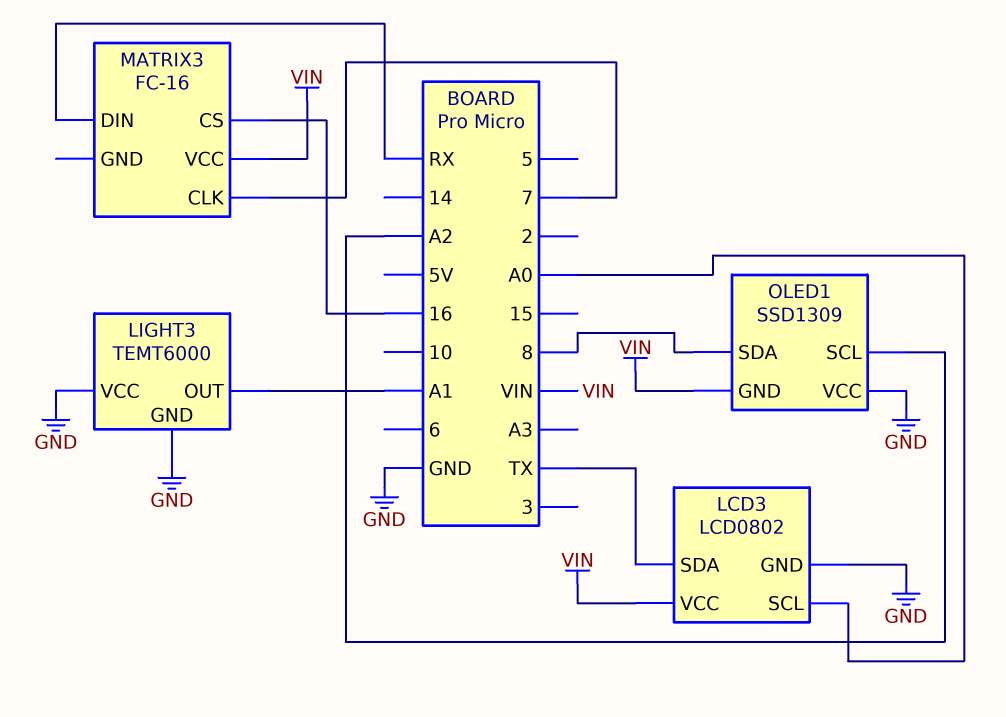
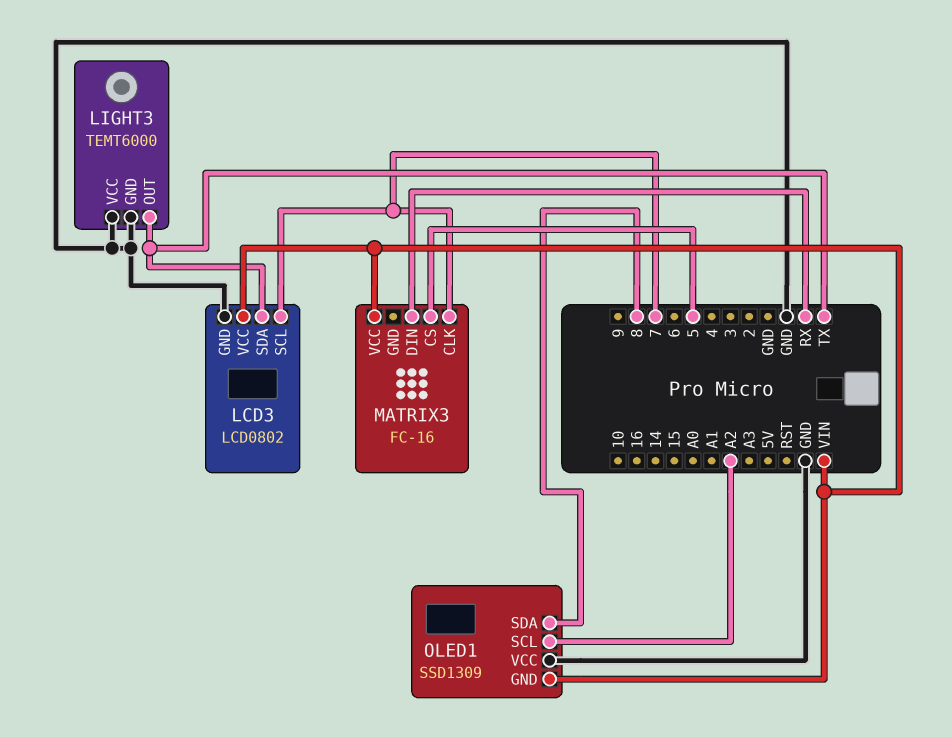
LCD3 pin SCL: A0 -> 7
LIGHT3 pin OUT: A1 -> TX
MATRIX3 pin CS: 16 -> 5

